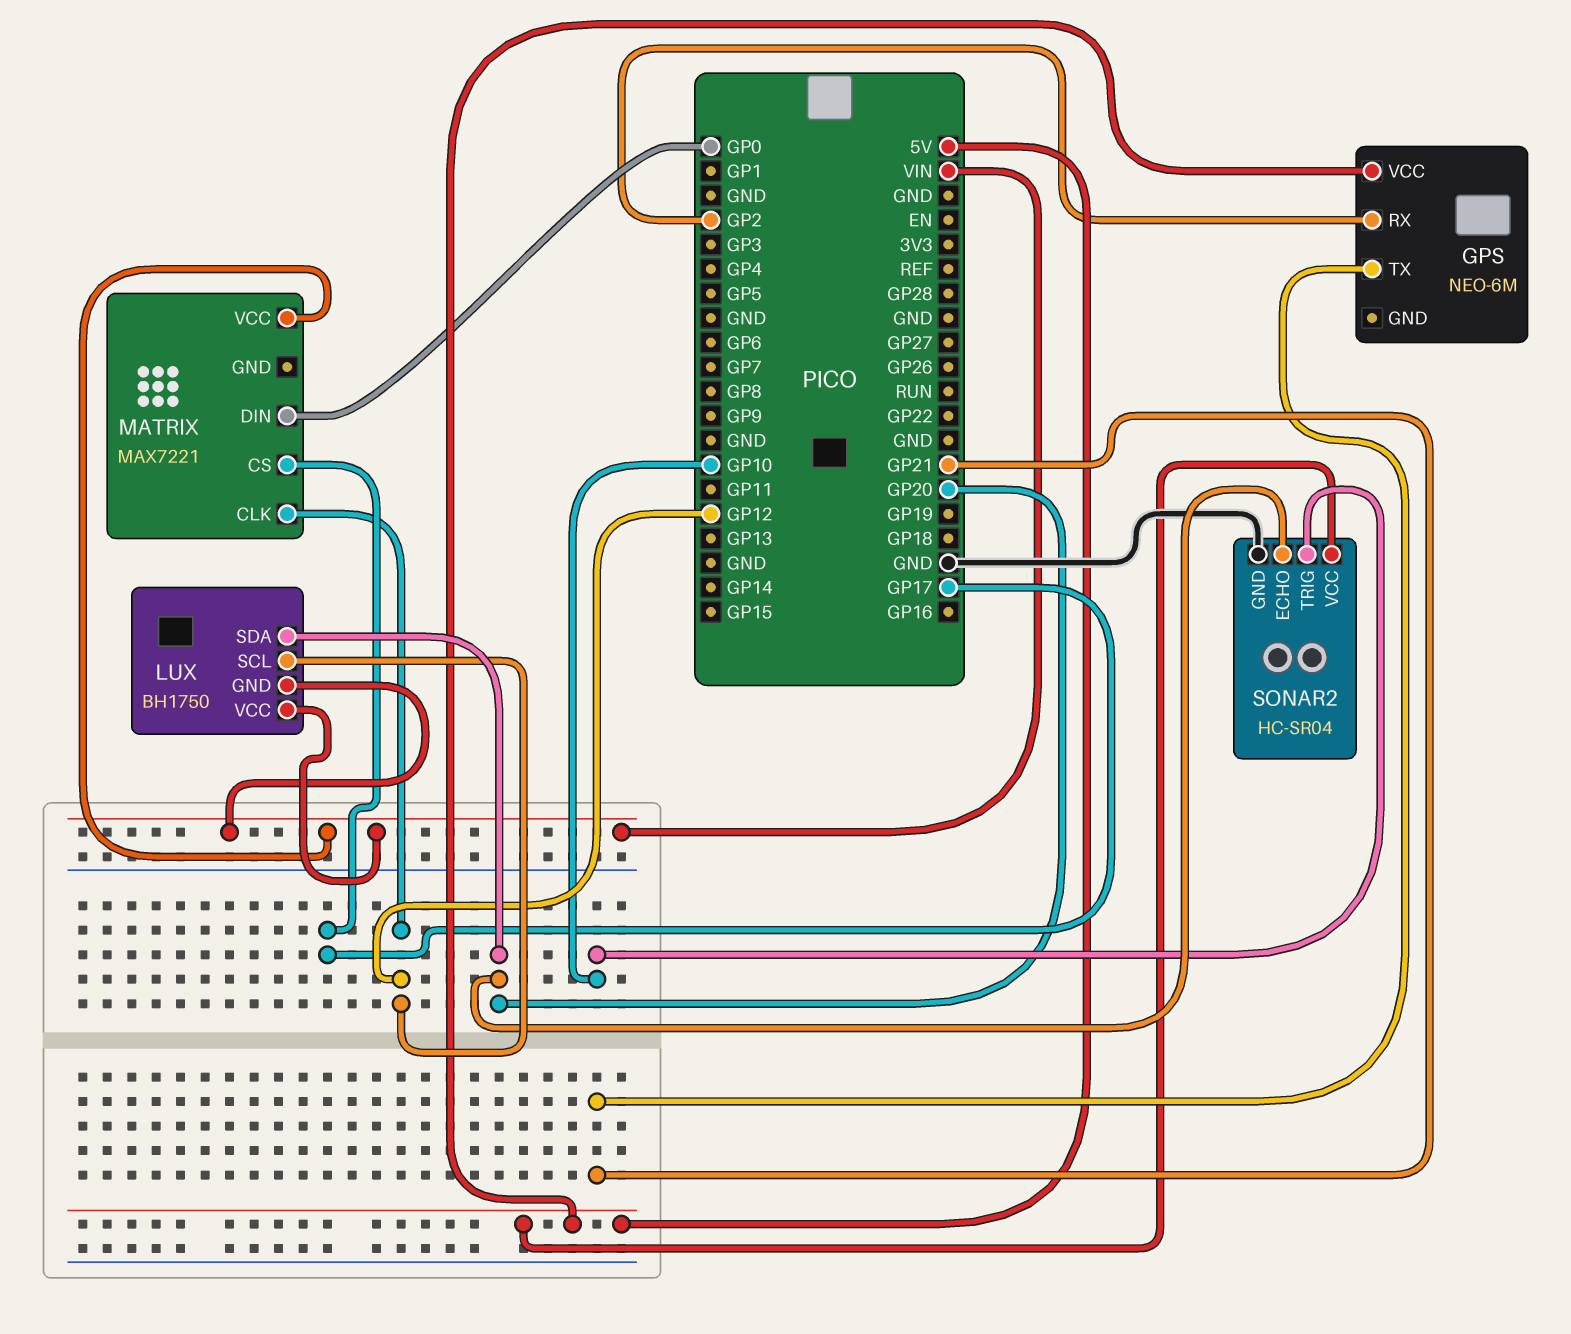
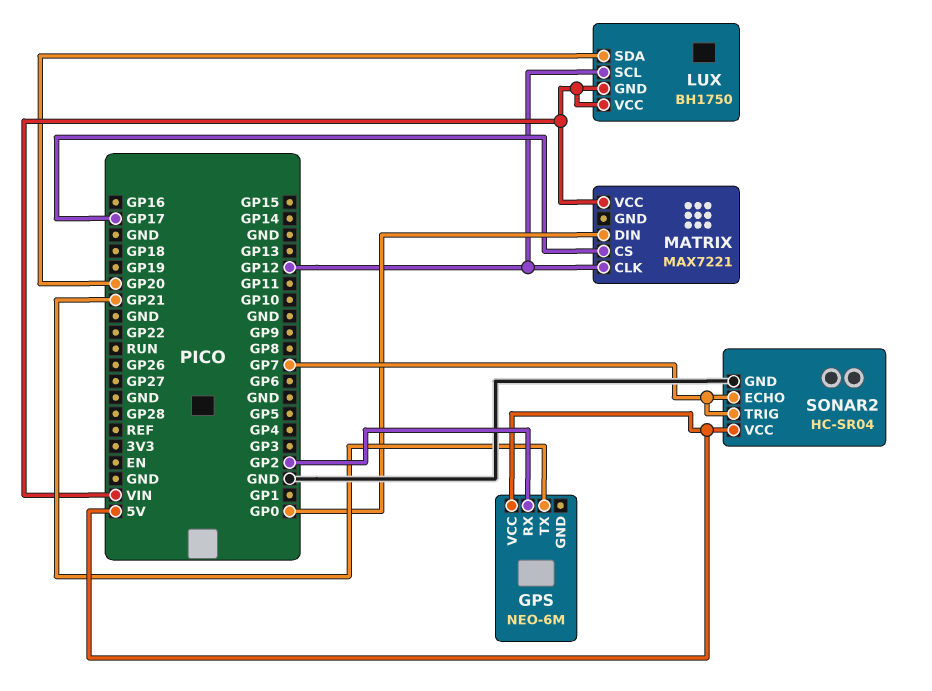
SONAR2 pin ECHO: GP20 -> GP7
SONAR2 pin TRIG: GP10 -> GP7

